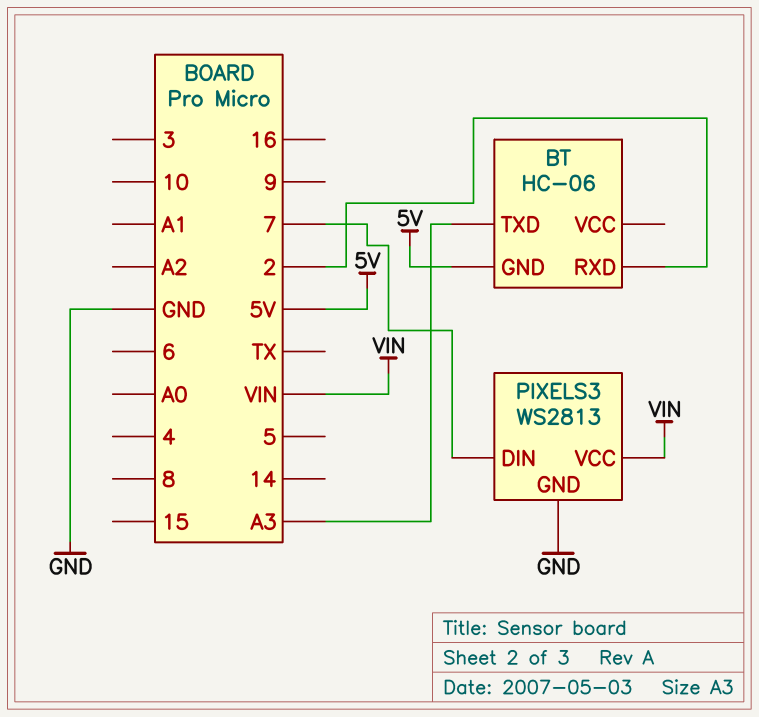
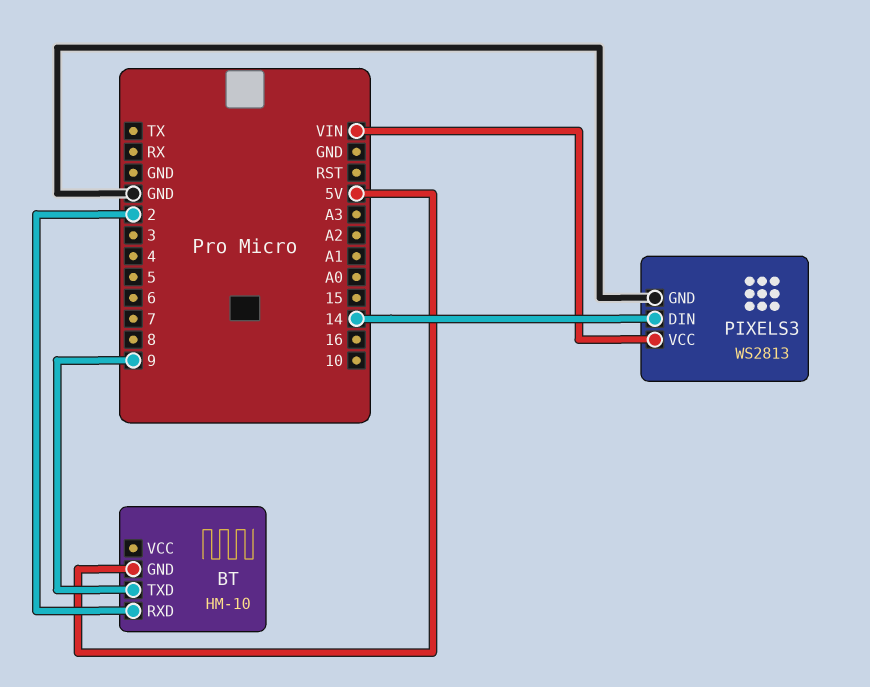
BT: HC-06 -> HM-10
BT pin TXD: A3 -> 9
PIXELS3 pin DIN: 7 -> 14

